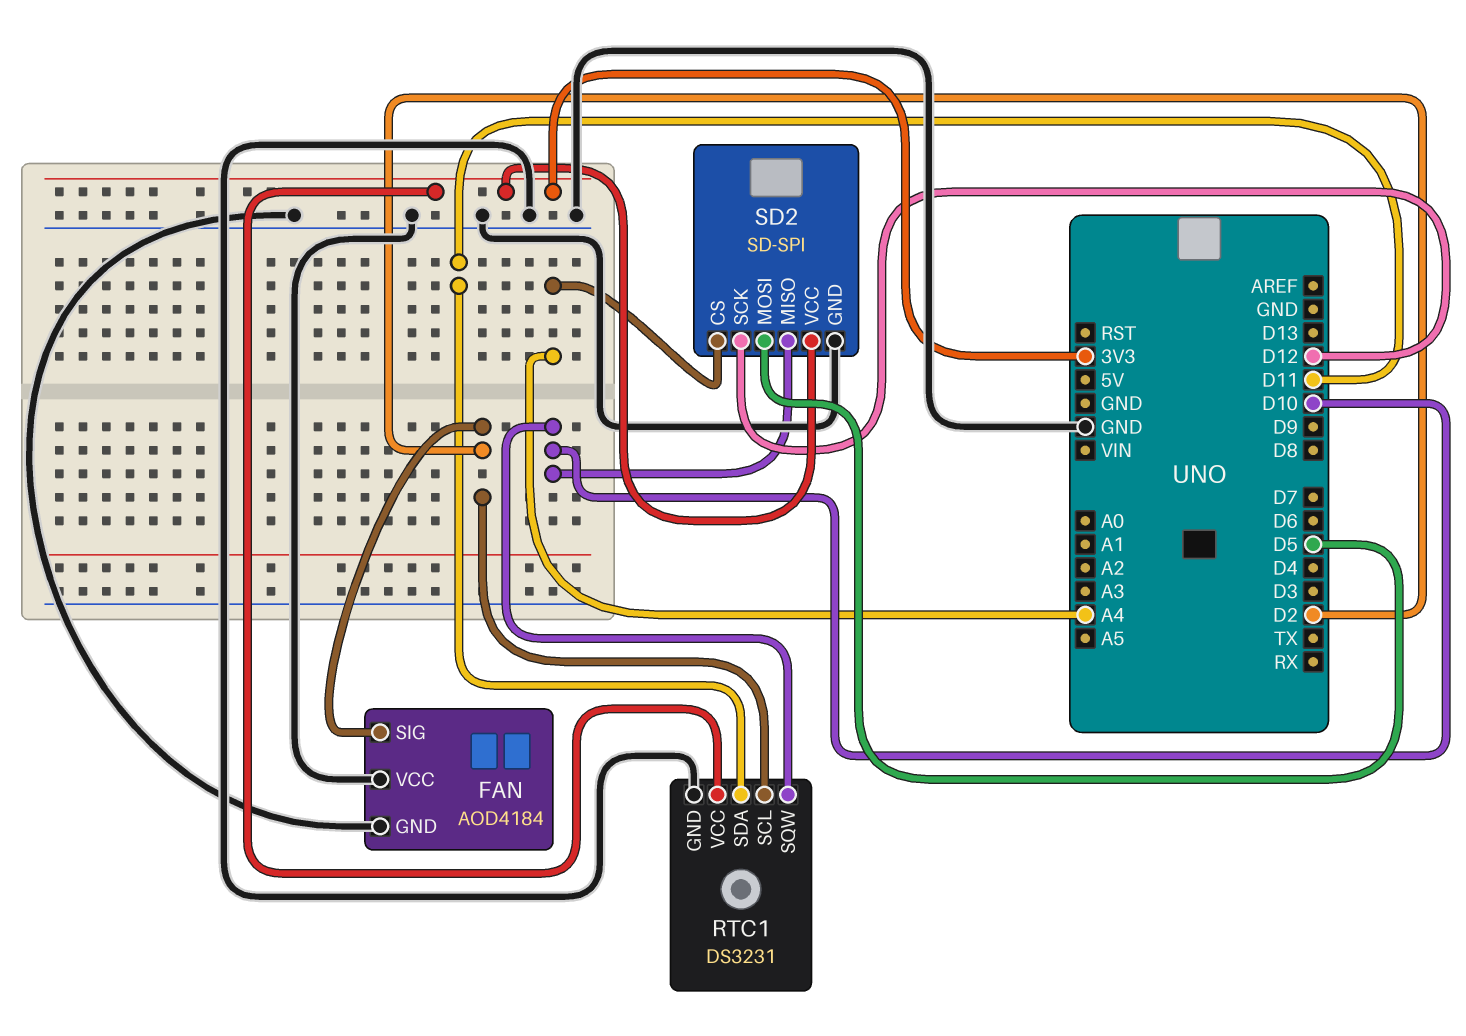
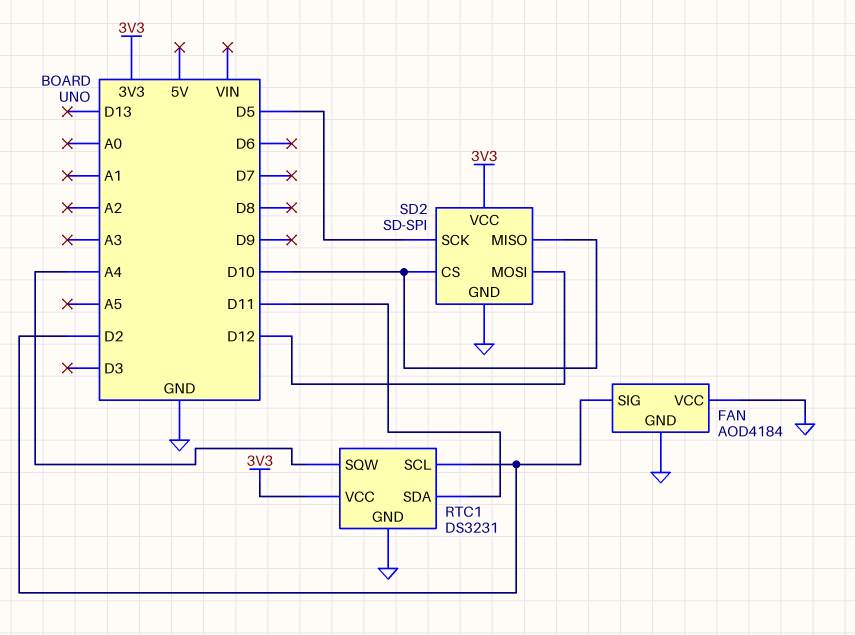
RTC1 pin SQW: D10 -> A4
SD2 pin CS: A4 -> D10
SD2 pin MOSI: D5 -> D12
SD2 pin SCK: D12 -> D5

